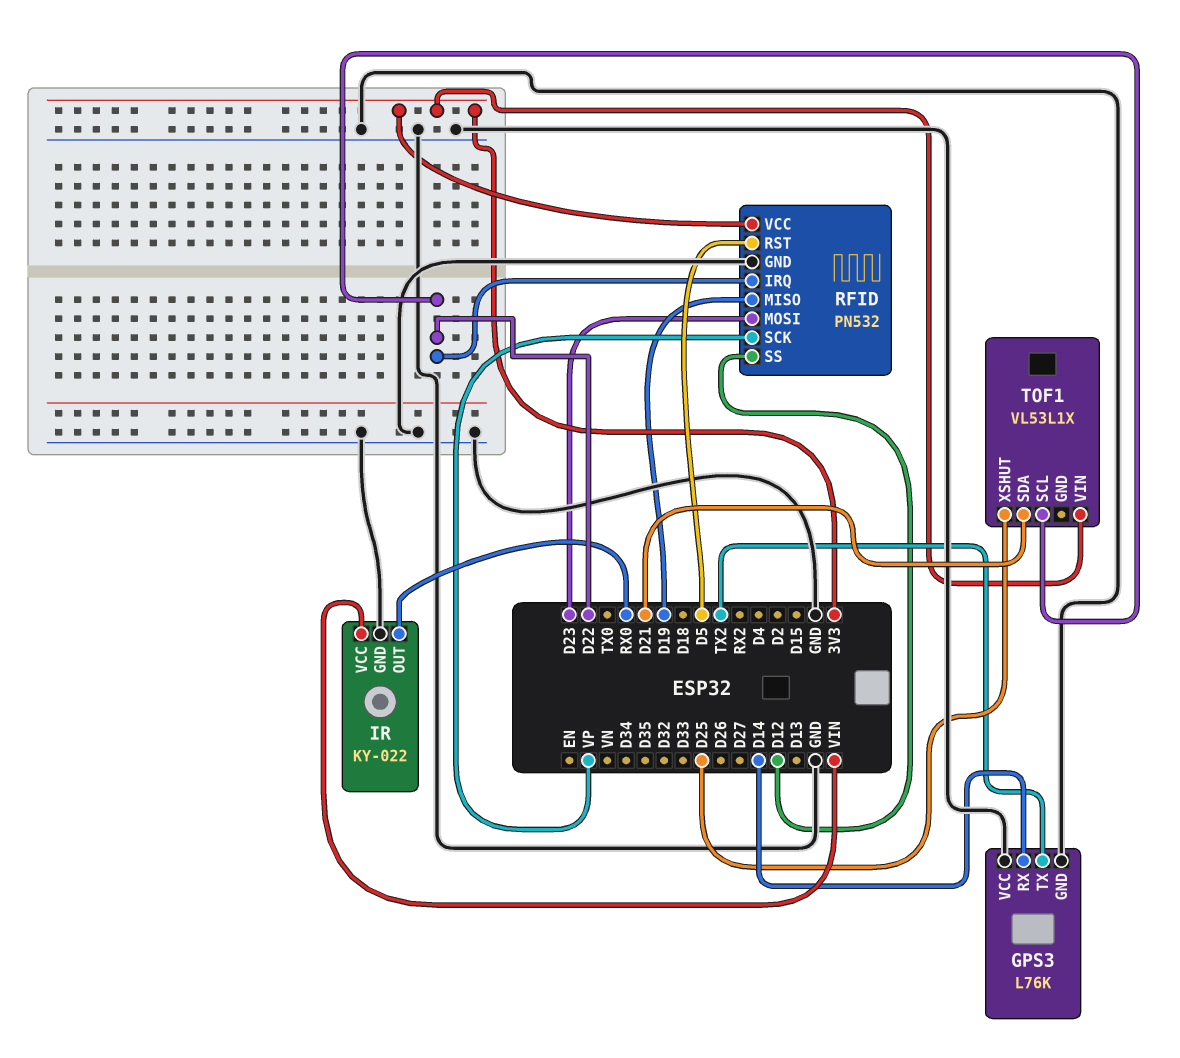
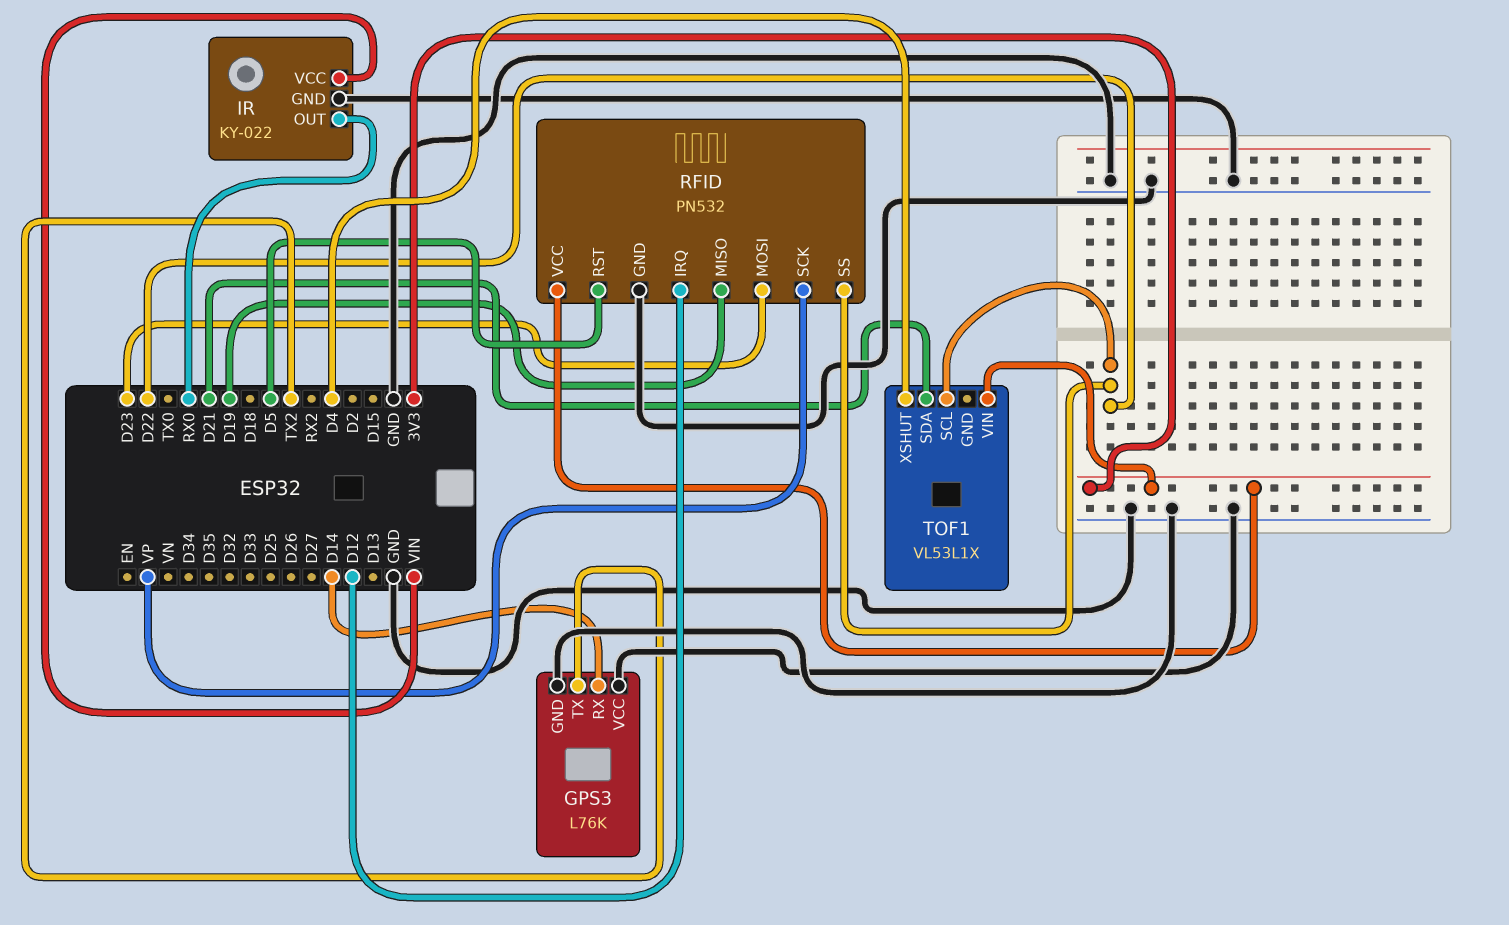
RFID pin IRQ: D22 -> D12
RFID pin SS: D12 -> D22
TOF1 pin XSHUT: D25 -> D4

